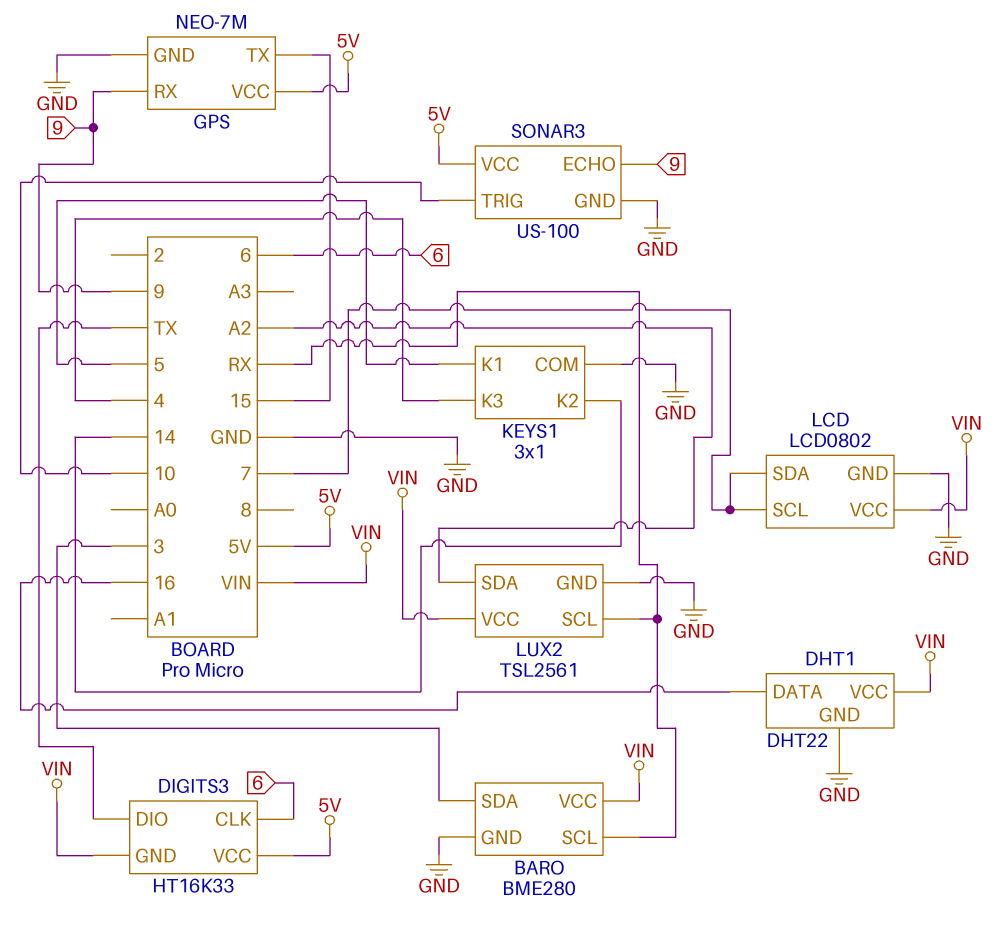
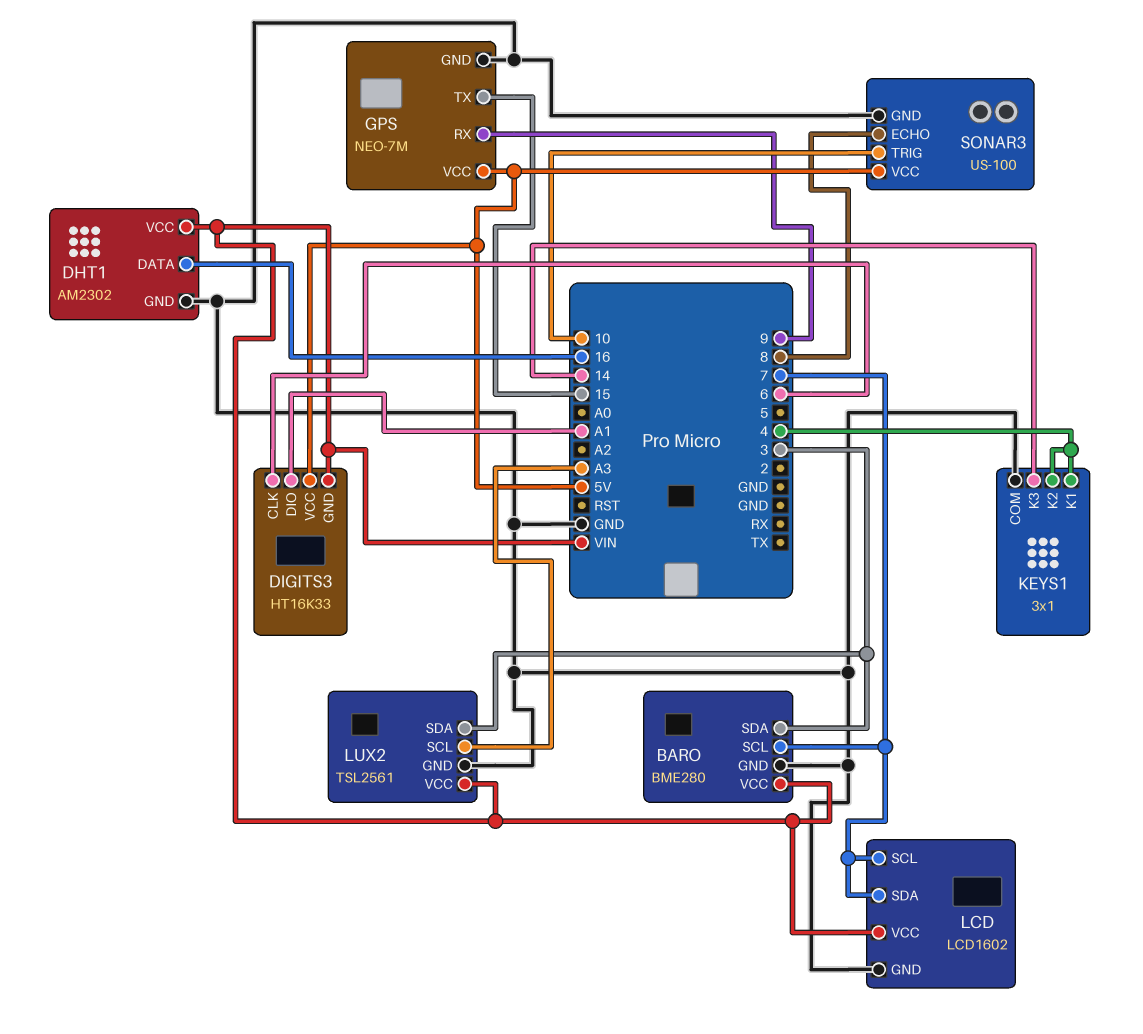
BARO pin SCL: RX -> 7
DHT1: DHT22 -> AM2302
DIGITS3 pin DIO: TX -> A1
KEYS1 pin K1: 5 -> 4
KEYS1 pin K2: 14 -> 4
KEYS1 pin K3: 4 -> 14
LCD: LCD0802 -> LCD1602
LUX2 pin SCL: RX -> A3
LUX2 pin SDA: A2 -> 3
SONAR3 pin ECHO: 9 -> 8

